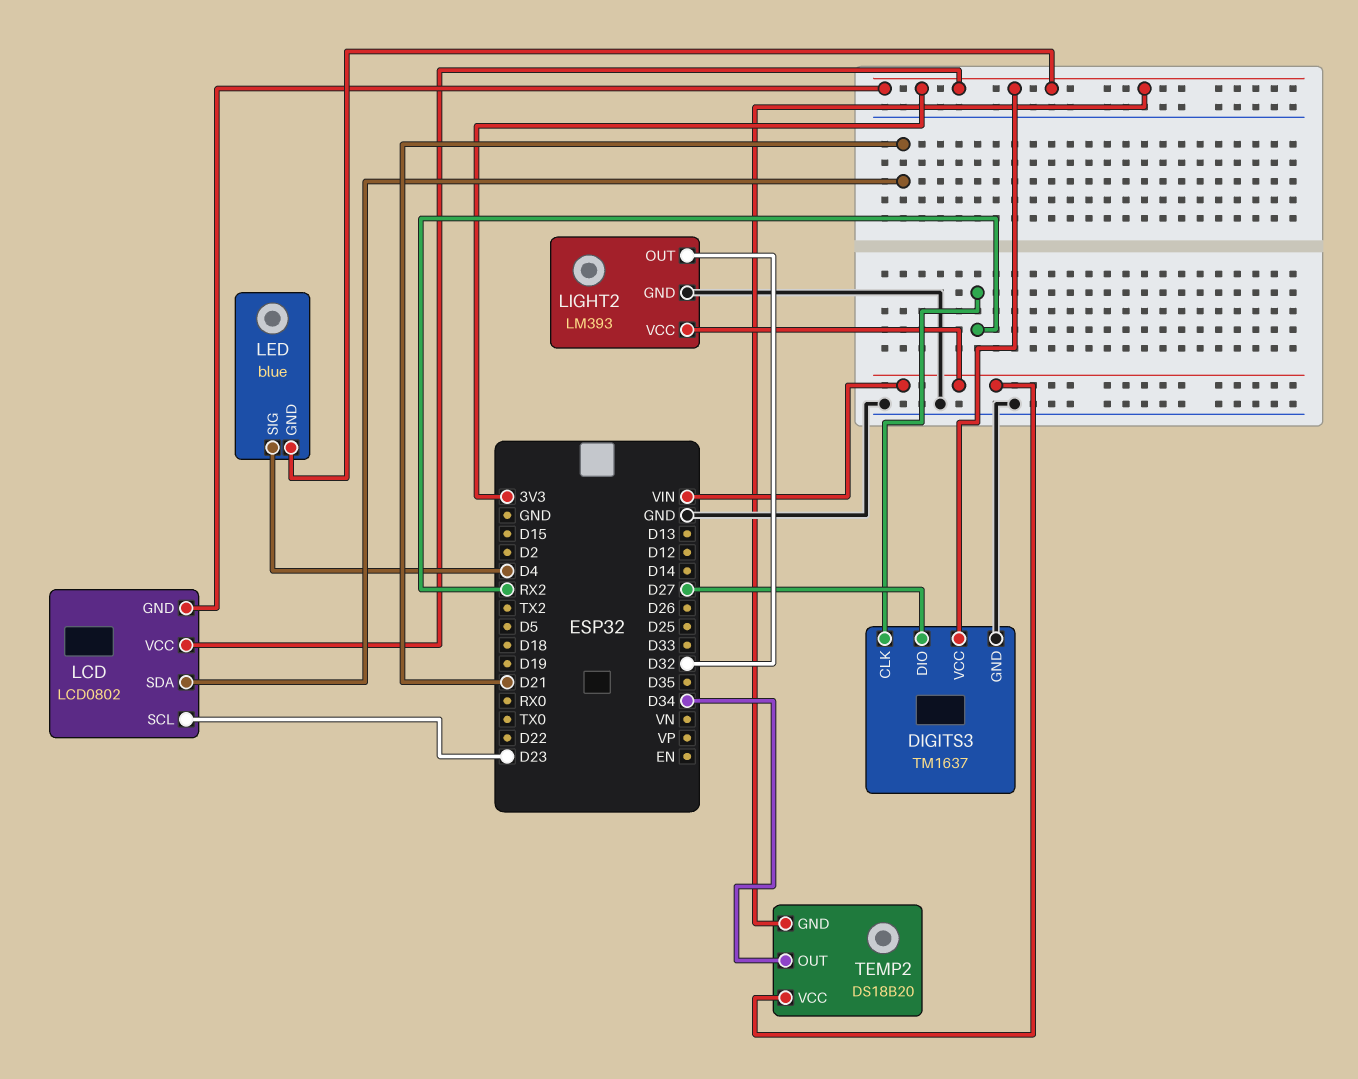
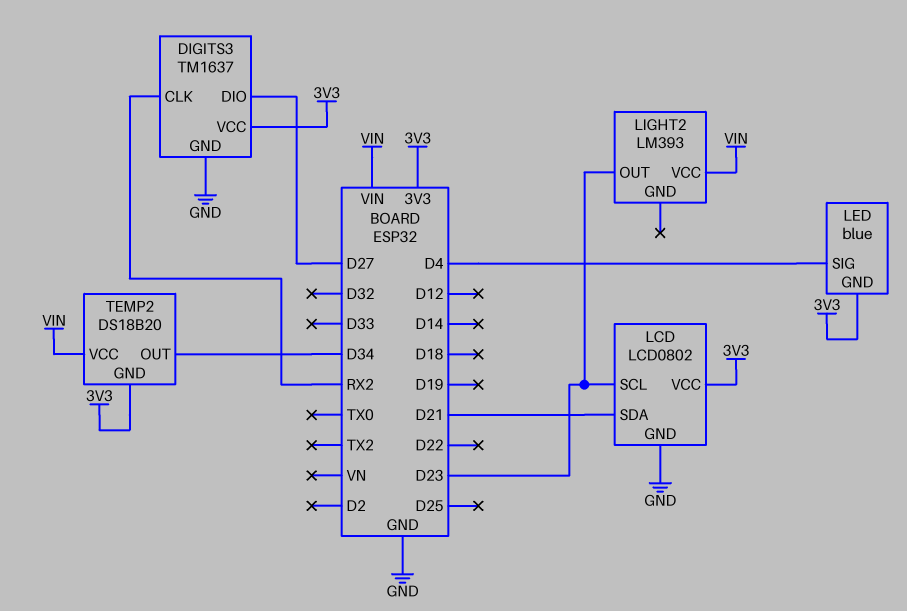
LCD pin GND: 3V3 -> GND
LIGHT2 pin GND: GND -> none
LIGHT2 pin OUT: D32 -> D23

